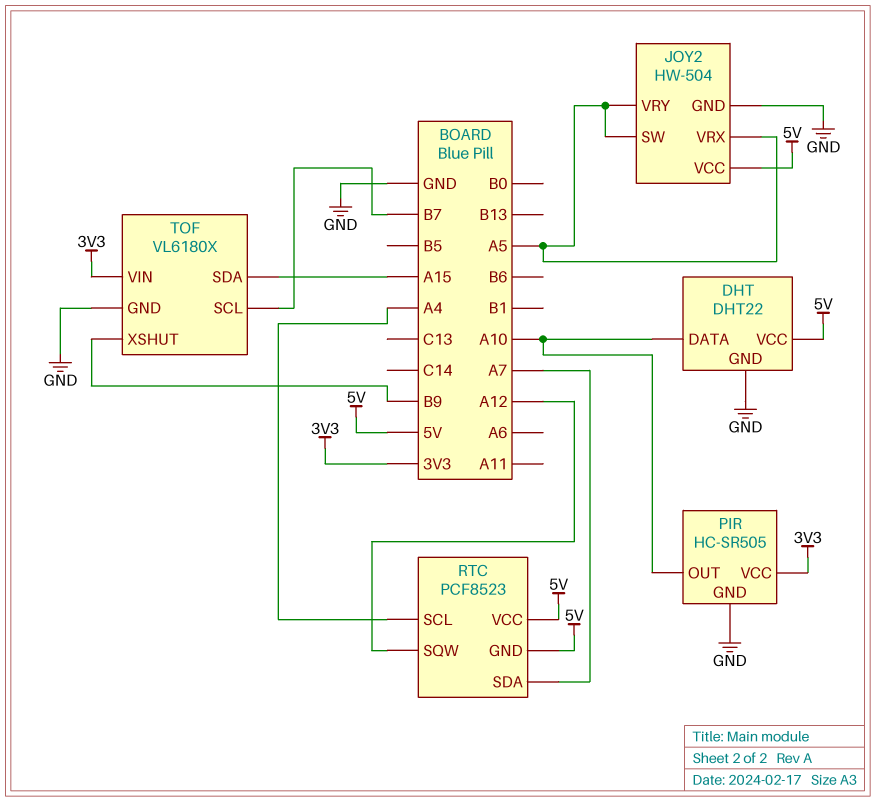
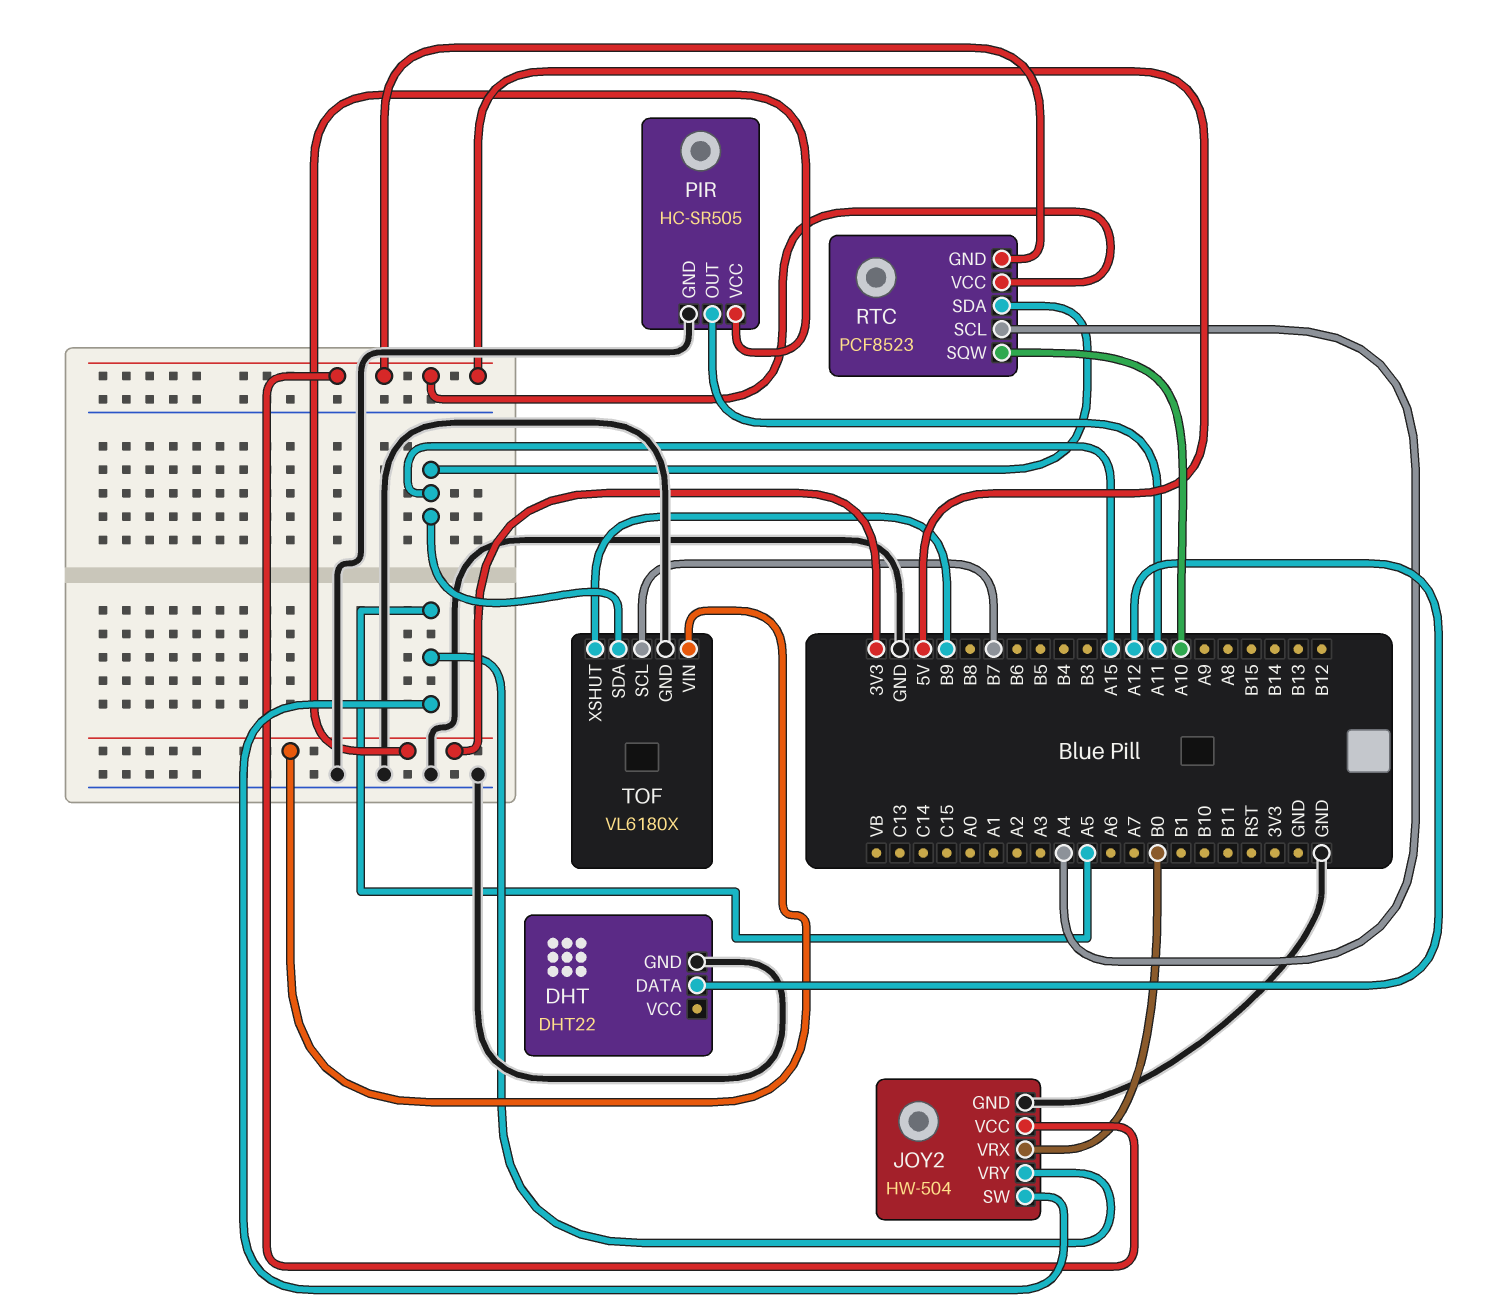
DHT pin DATA: A10 -> A12
DHT pin VCC: 5V -> none
JOY2 pin VRX: A5 -> B0
PIR pin OUT: A10 -> A11
RTC pin SDA: A7 -> A15
RTC pin SQW: A12 -> A10

